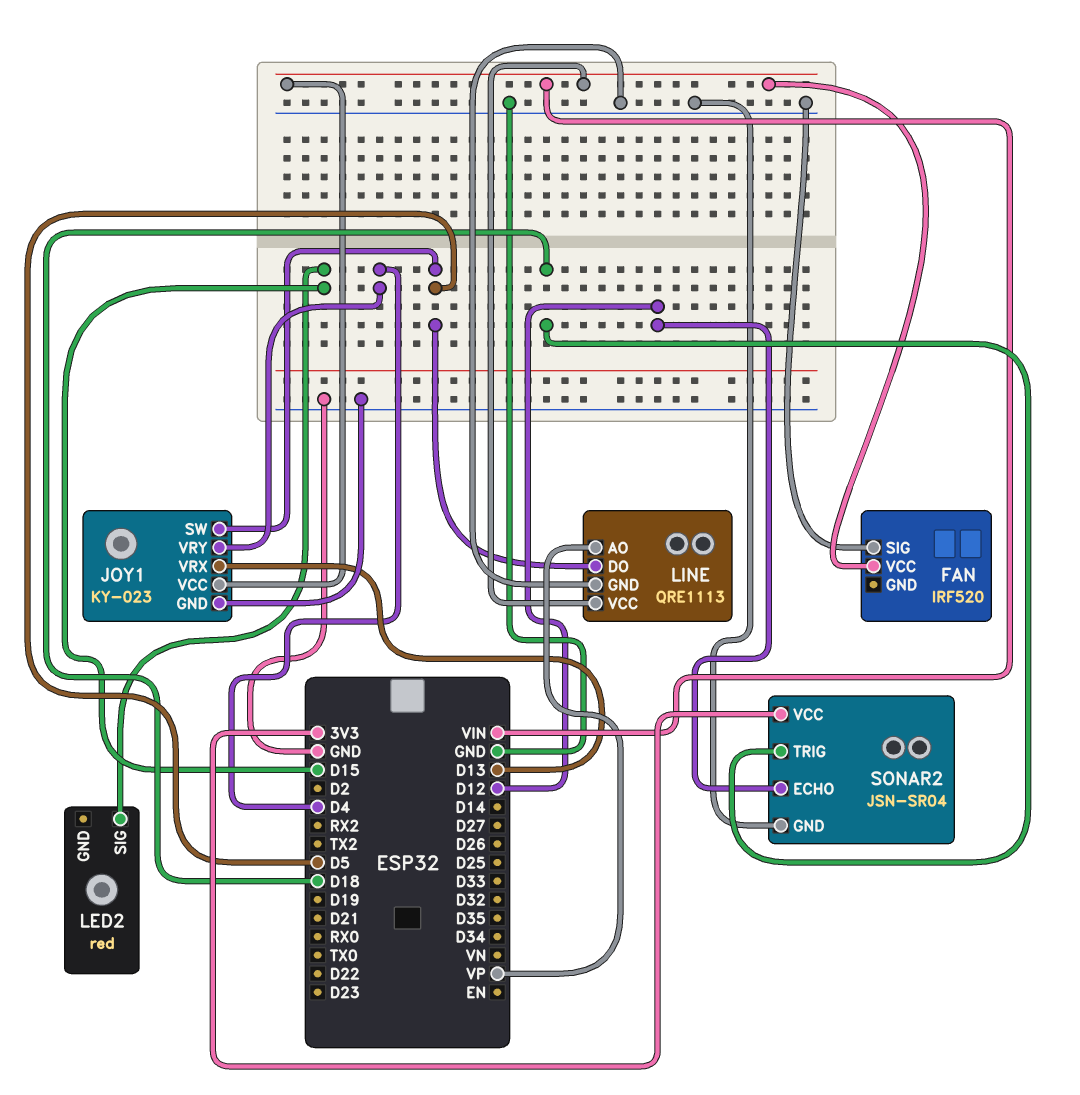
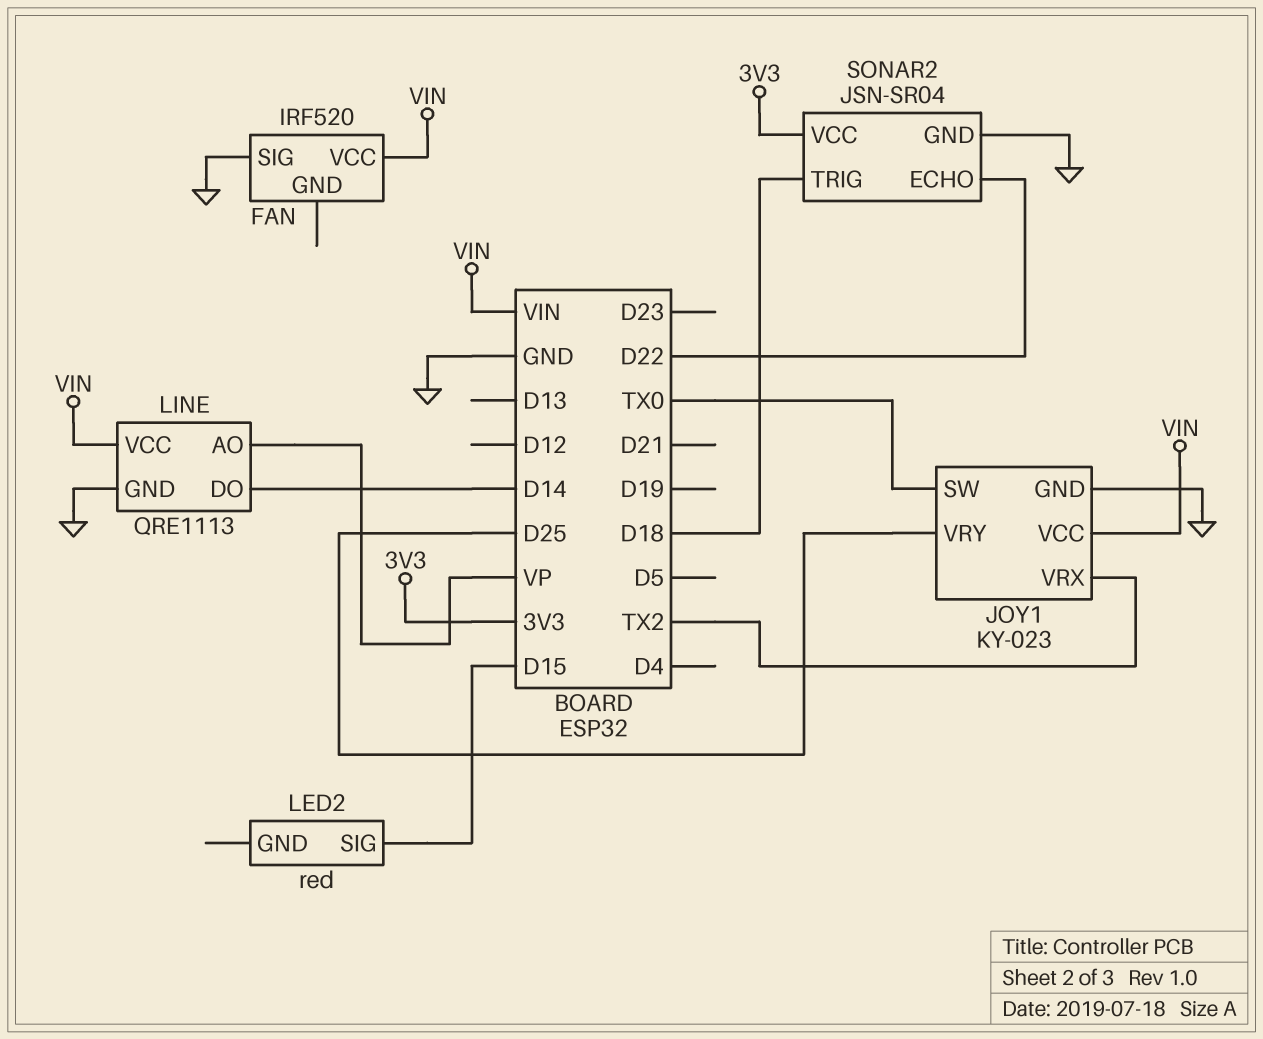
JOY1 pin SW: D5 -> TX0
JOY1 pin VRX: D13 -> TX2
JOY1 pin VRY: D4 -> D25
LINE pin DO: D5 -> D14
SONAR2 pin ECHO: D12 -> D22

